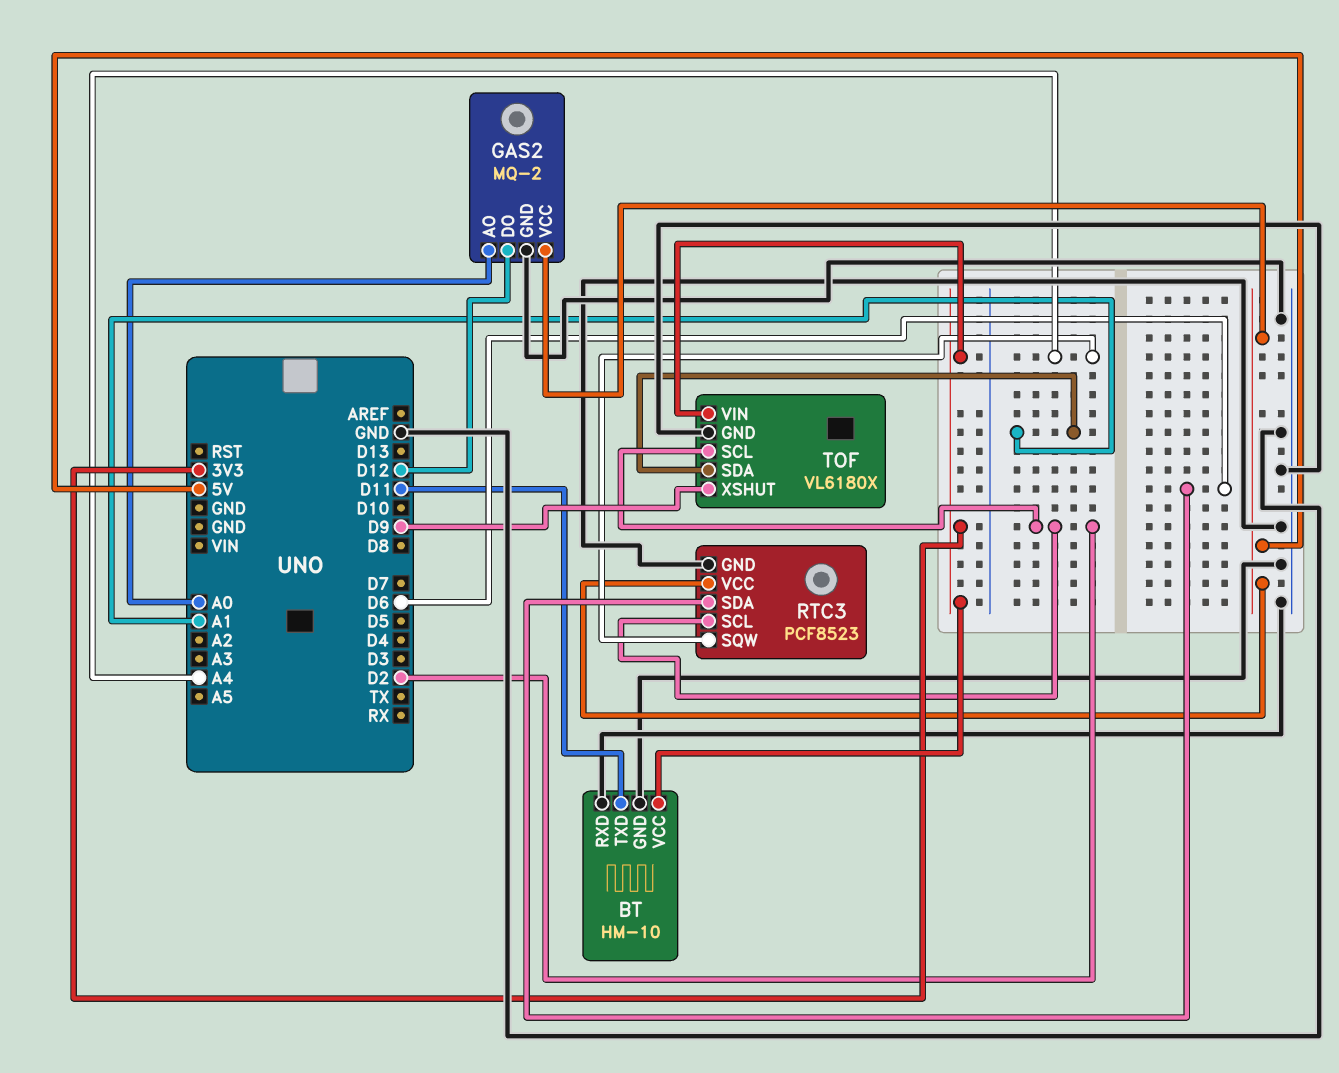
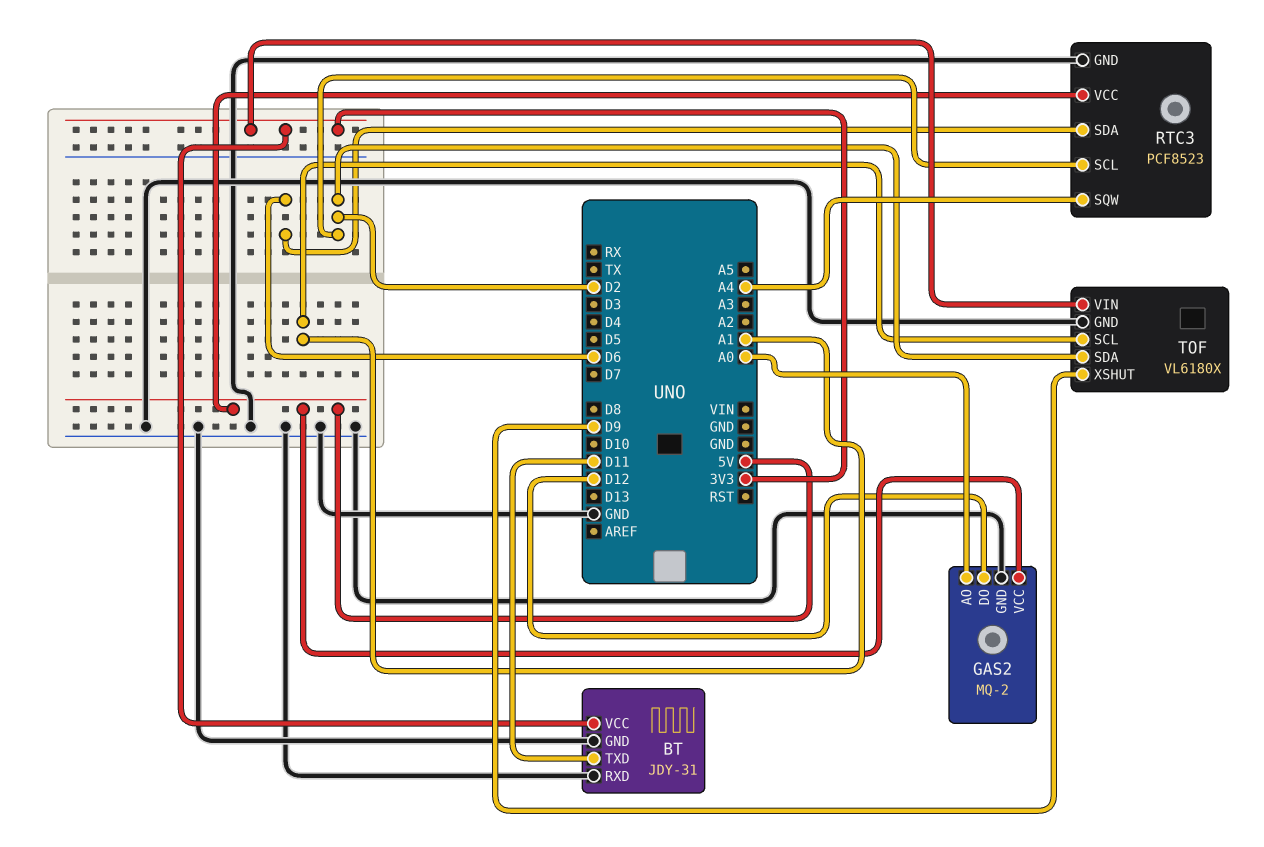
BT: HM-10 -> JDY-31
TOF pin SCL: D2 -> A1
TOF pin SDA: A1 -> D2

